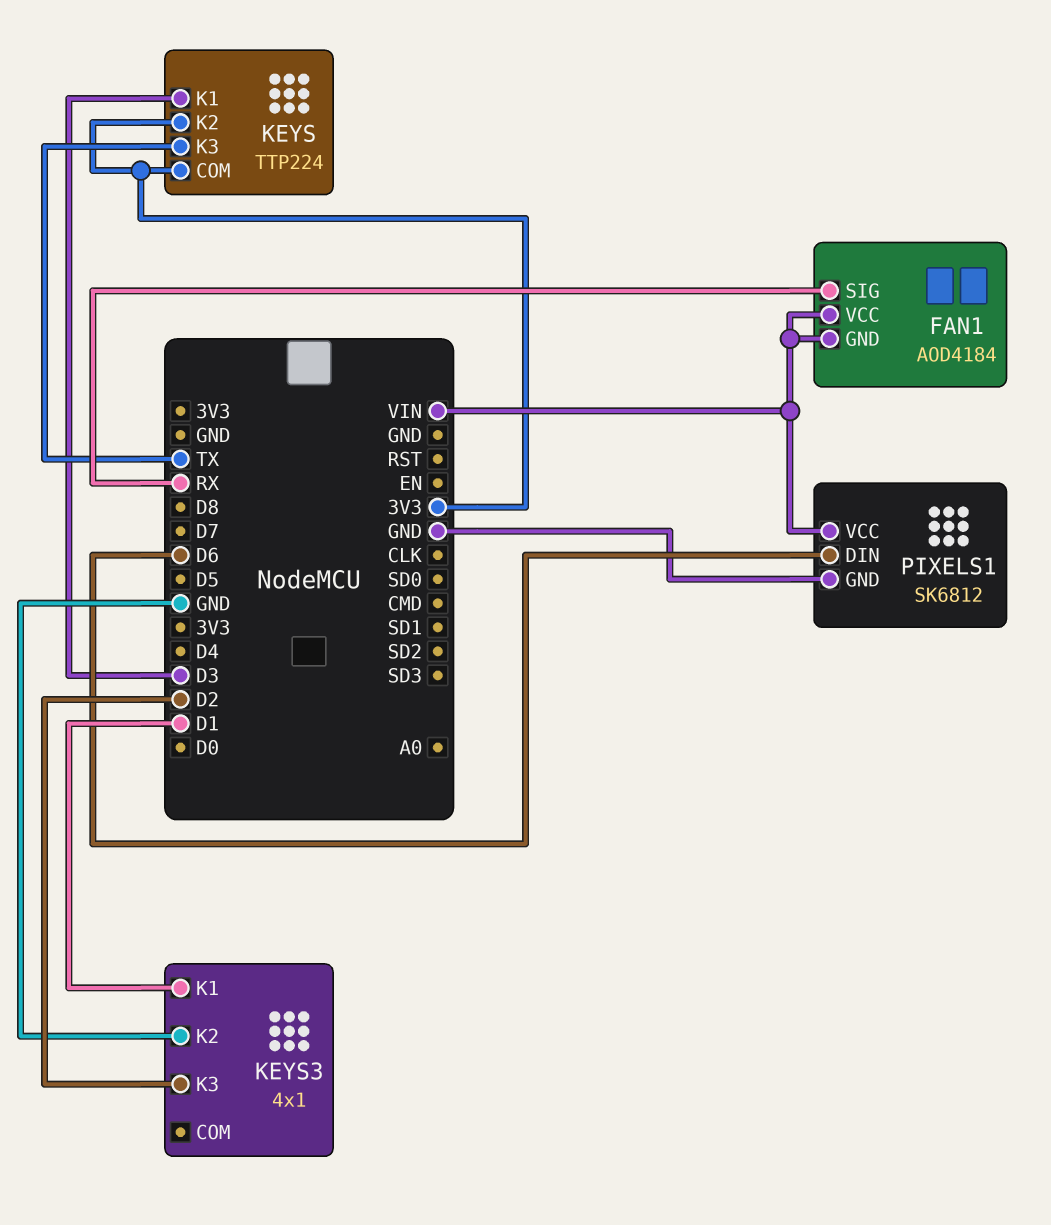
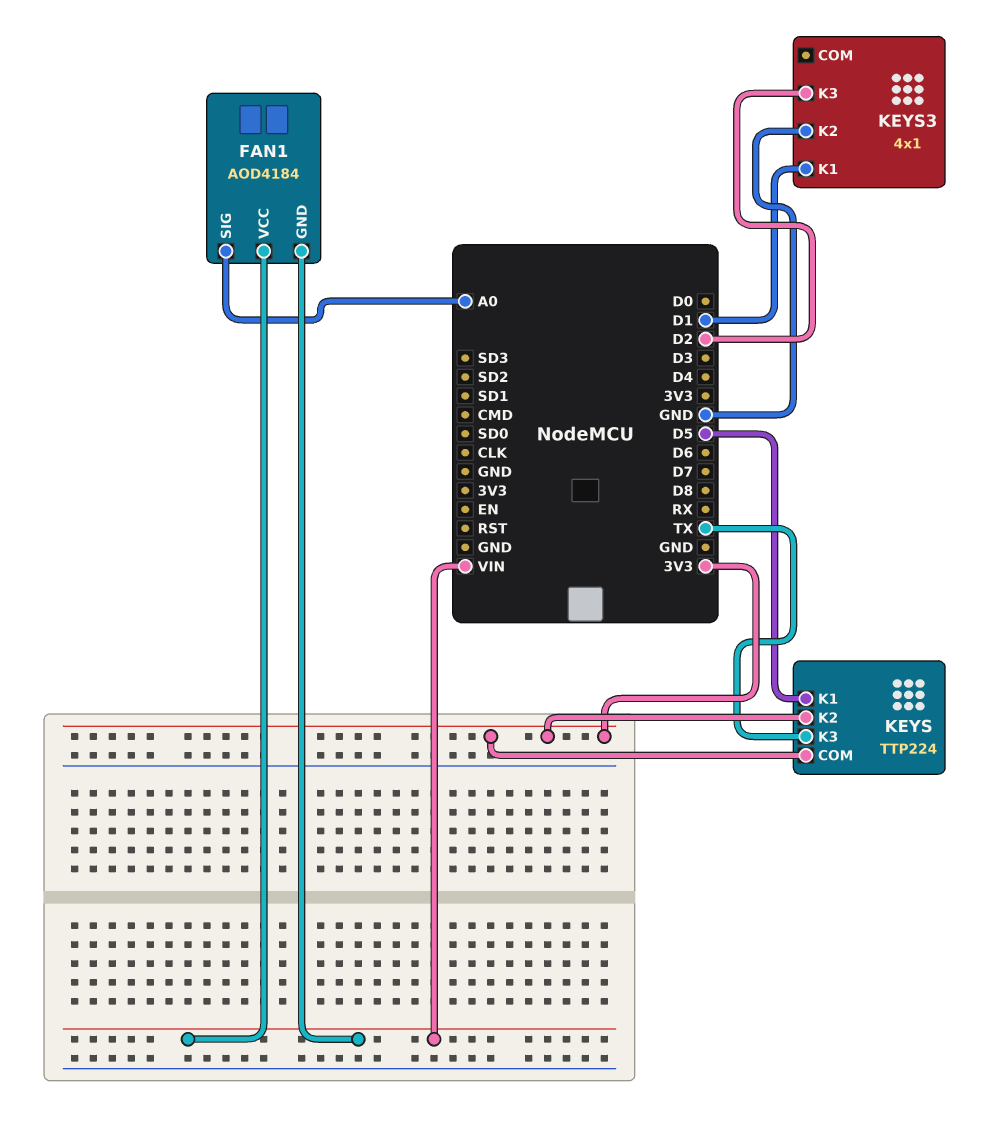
FAN1 pin SIG: RX -> A0
KEYS pin K1: D3 -> D5
PIXELS1: SK6812 -> none
PIXELS1 pin DIN: D6 -> none
PIXELS1 pin GND: GND -> none
PIXELS1 pin VCC: VIN -> none

